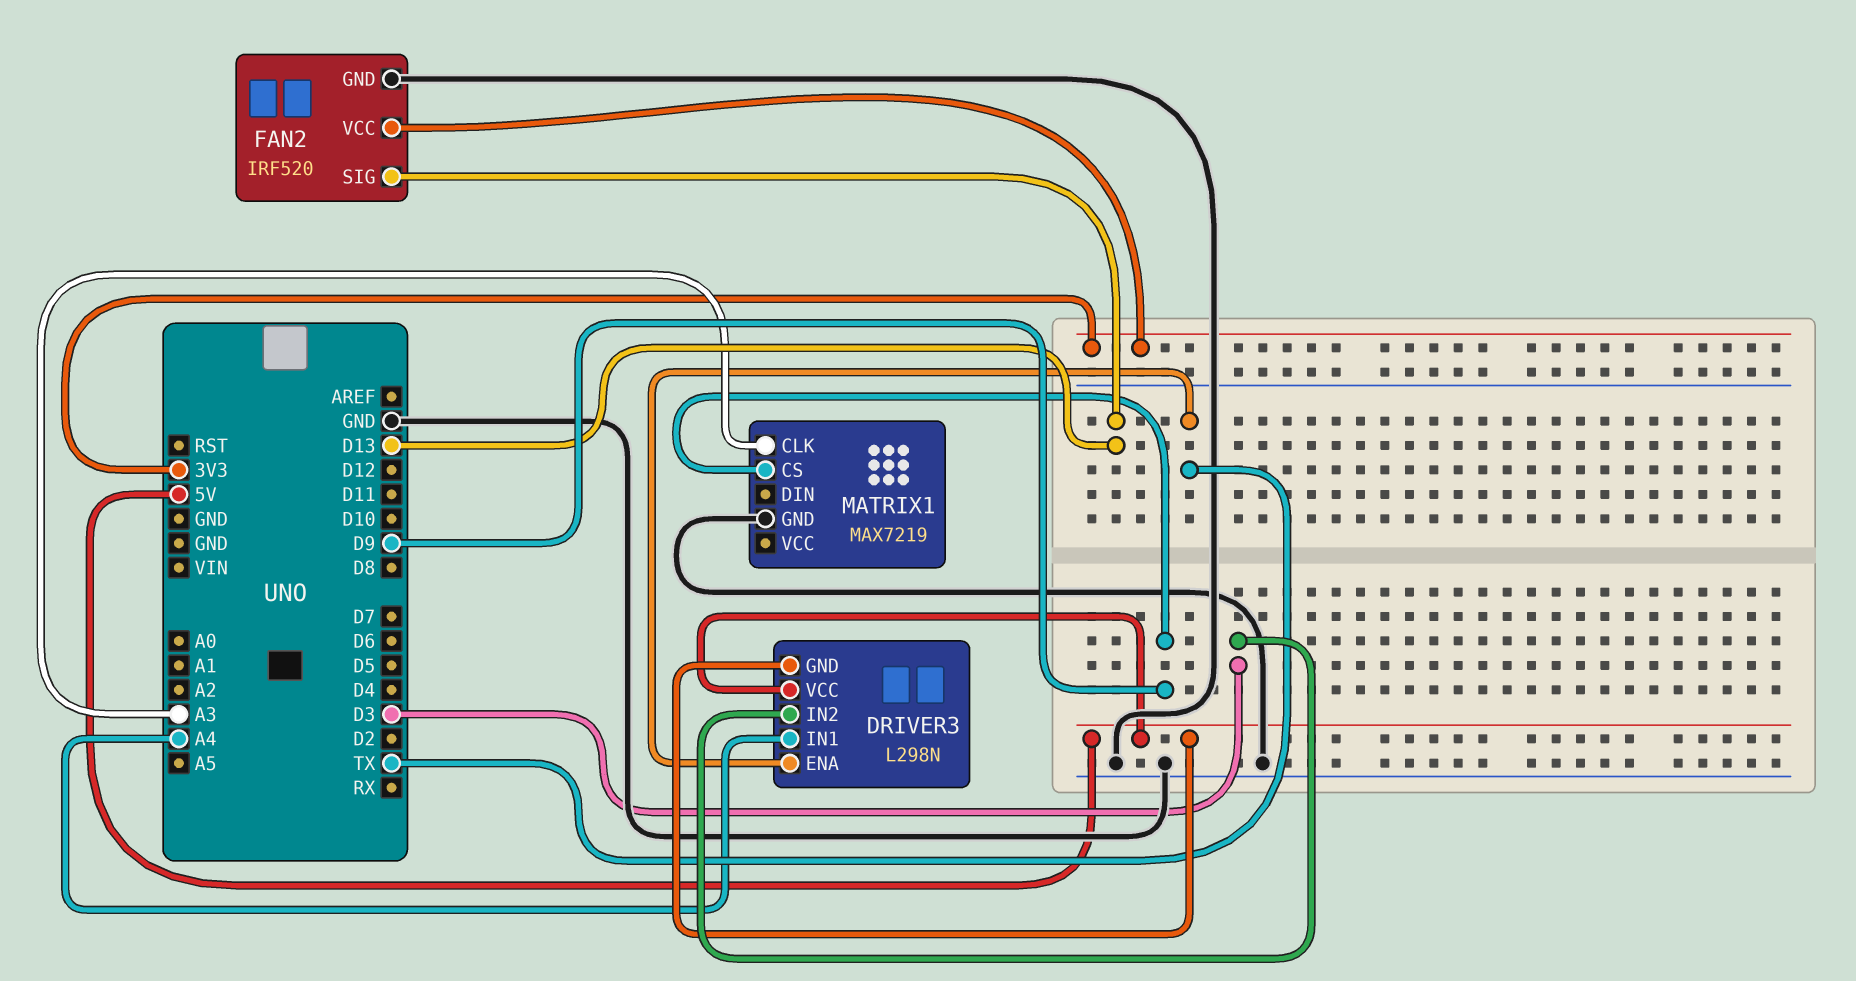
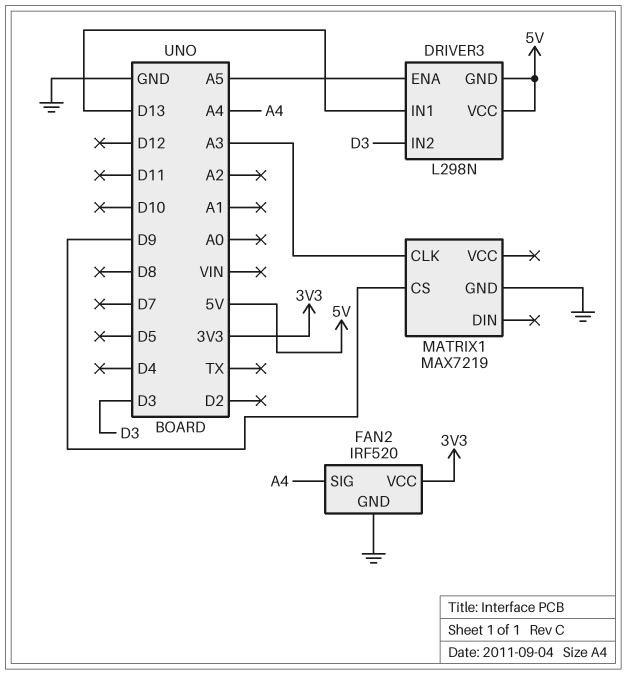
DRIVER3 pin ENA: TX -> A5
DRIVER3 pin IN1: A4 -> D13
FAN2 pin SIG: D13 -> A4

